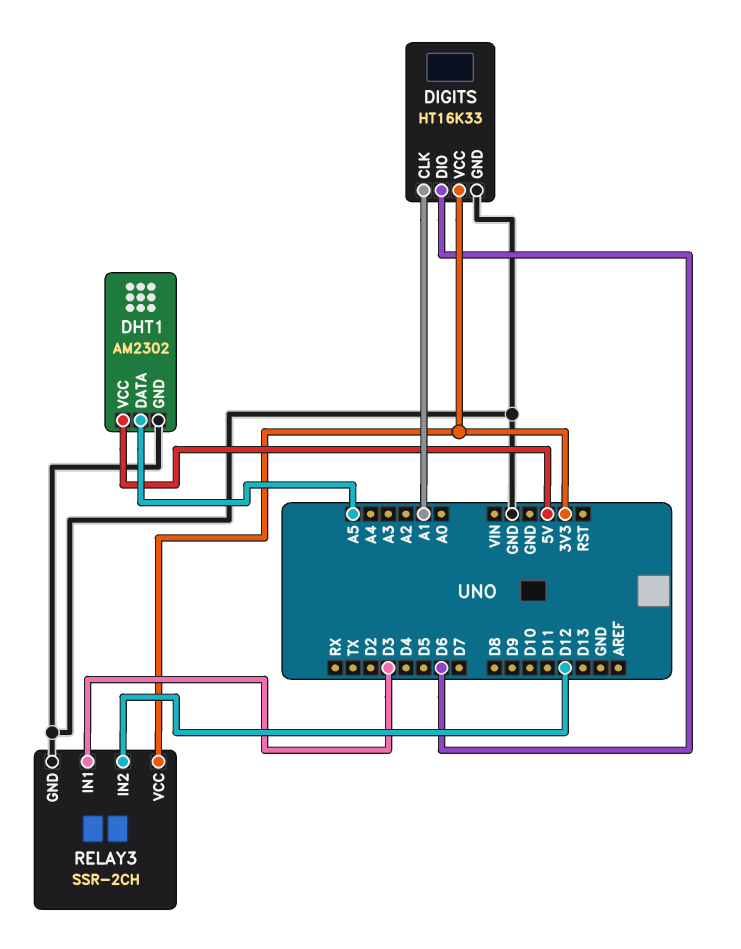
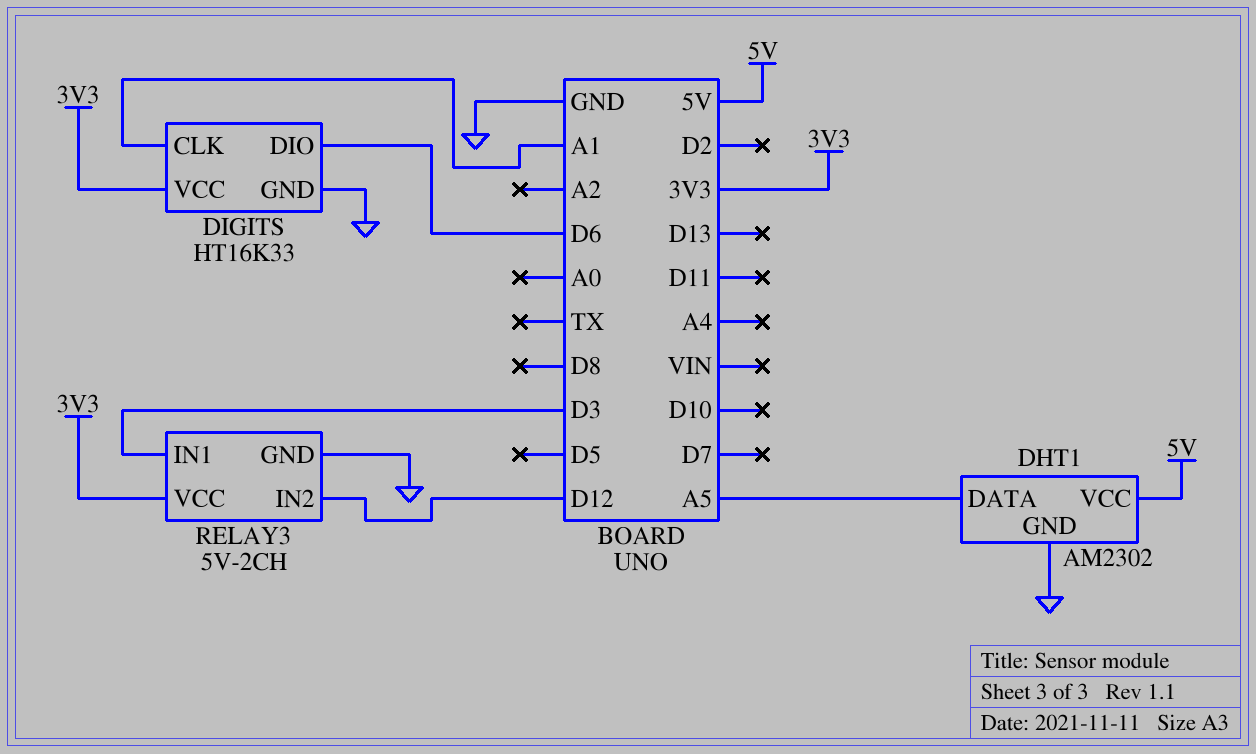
RELAY3: SSR-2CH -> 5V-2CH

